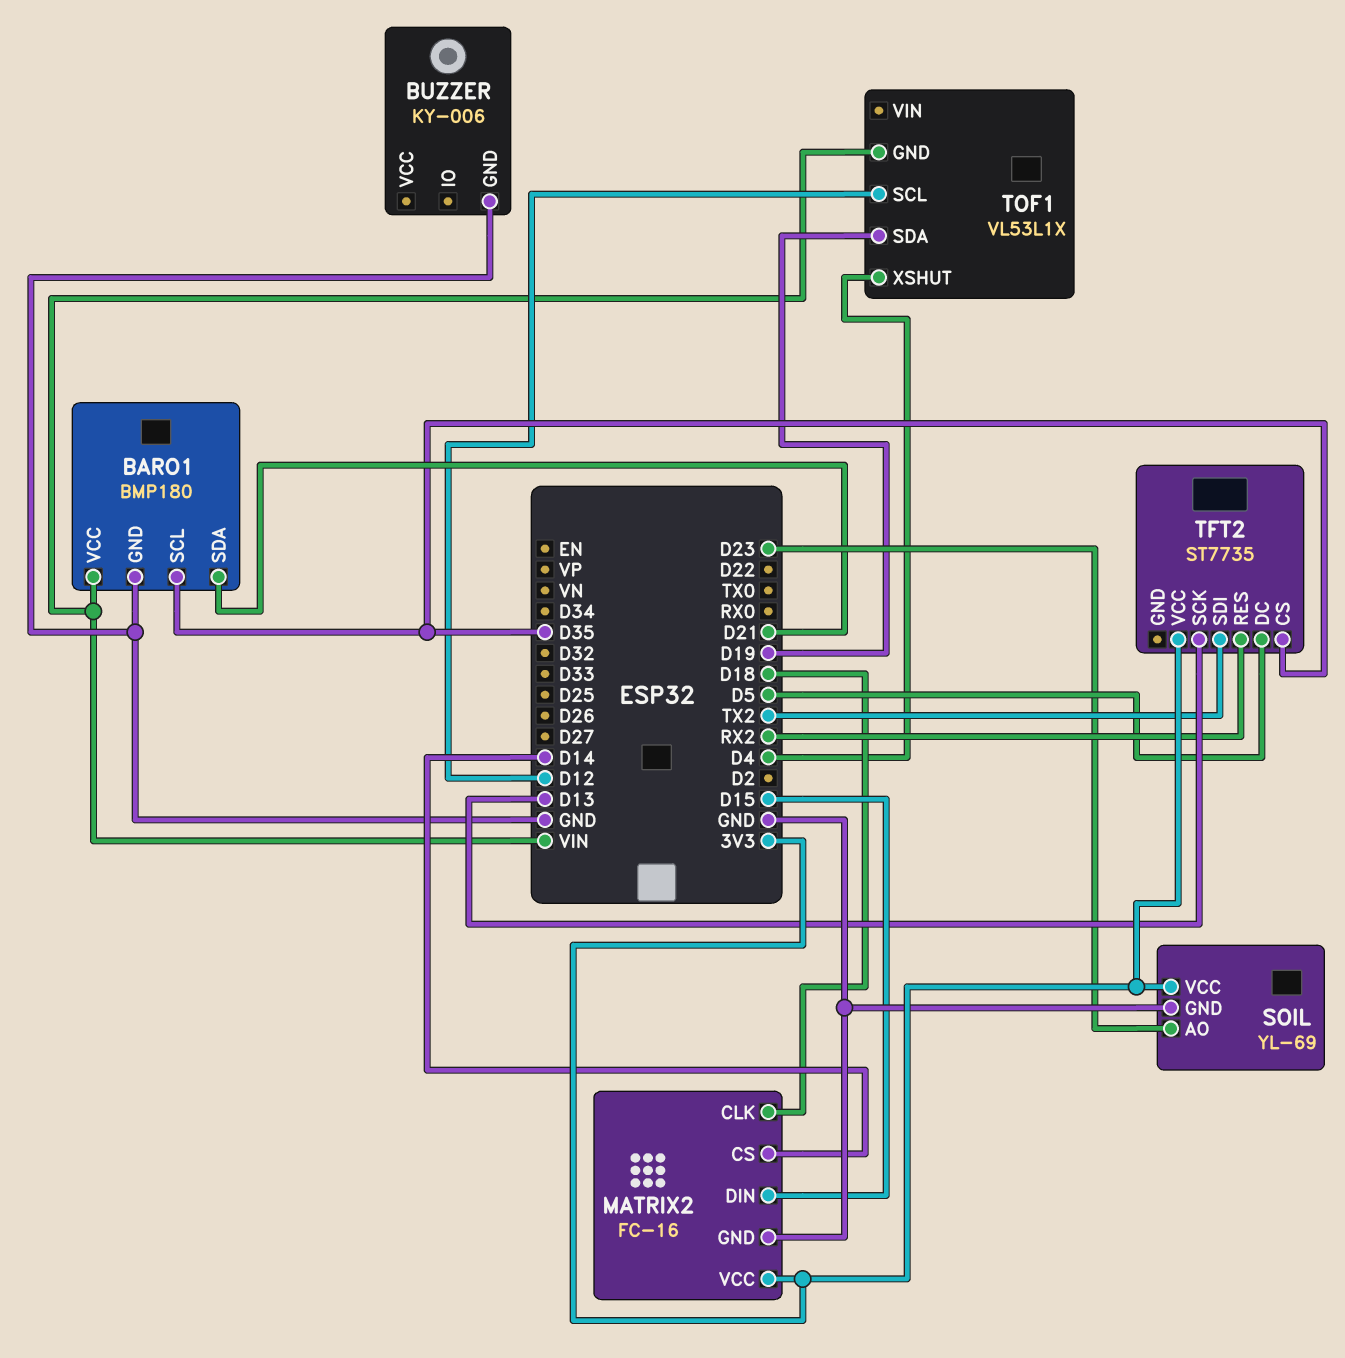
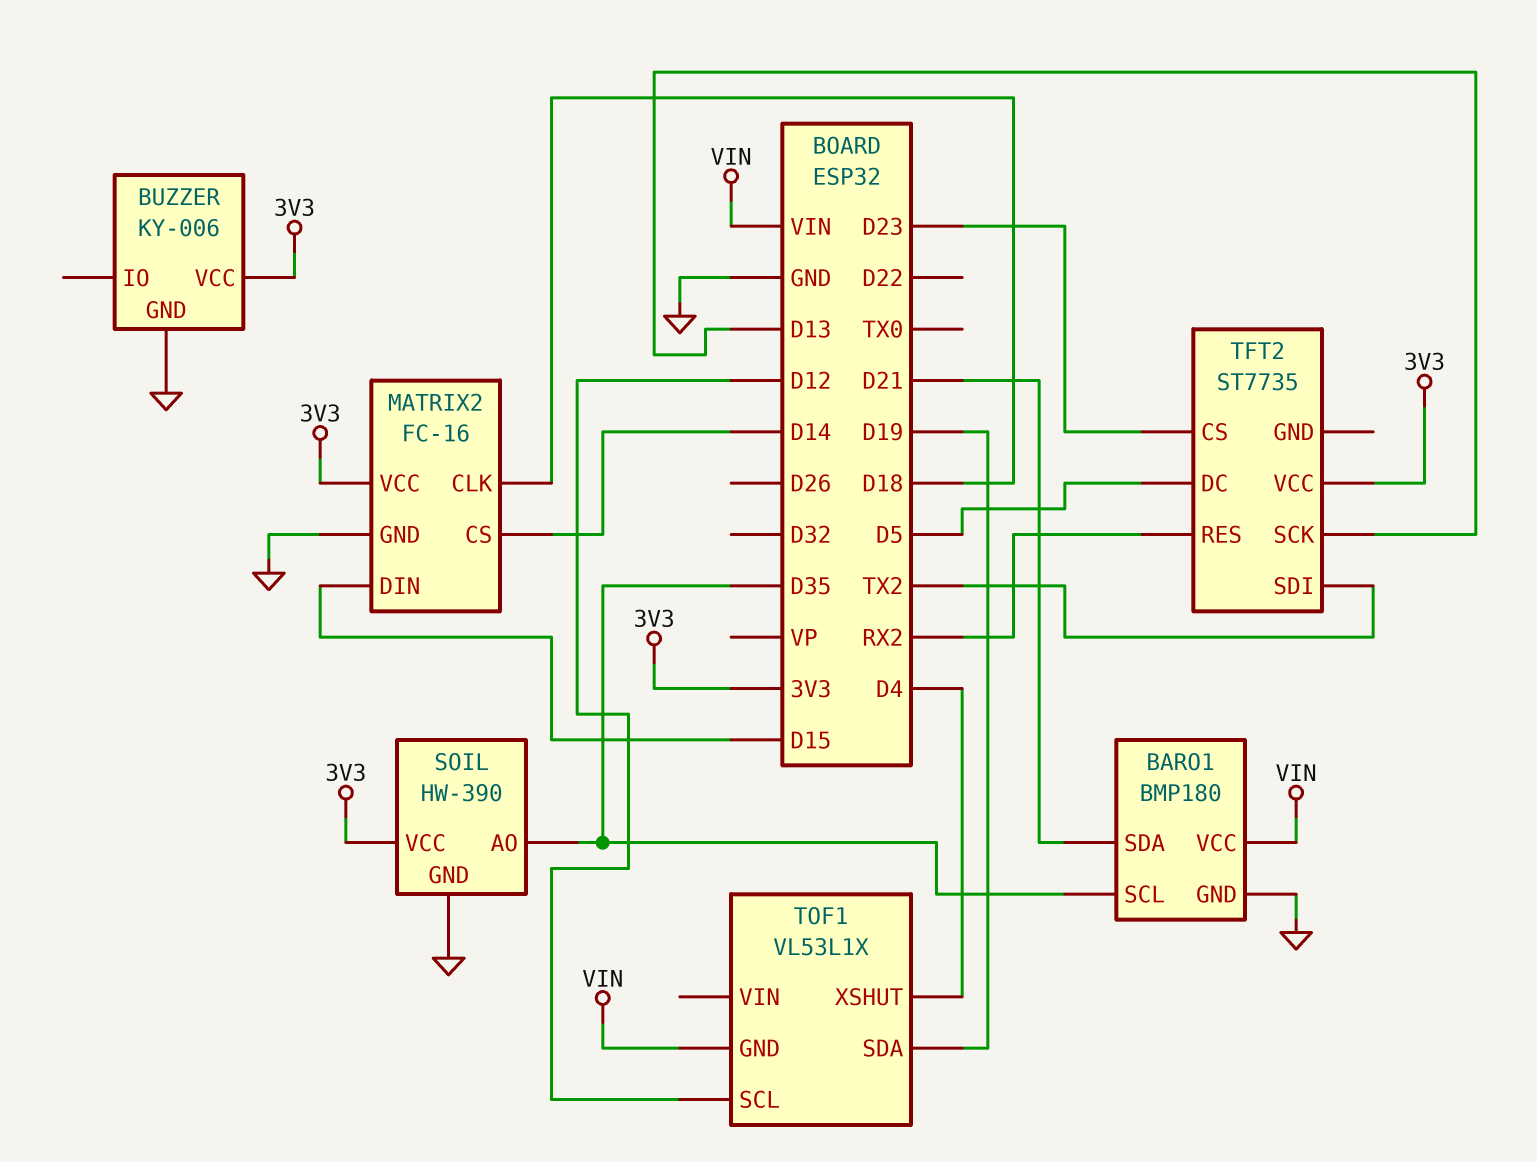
BUZZER pin VCC: none -> 3V3
SOIL: YL-69 -> HW-390
SOIL pin AO: D23 -> D35
TFT2 pin CS: D35 -> D23

